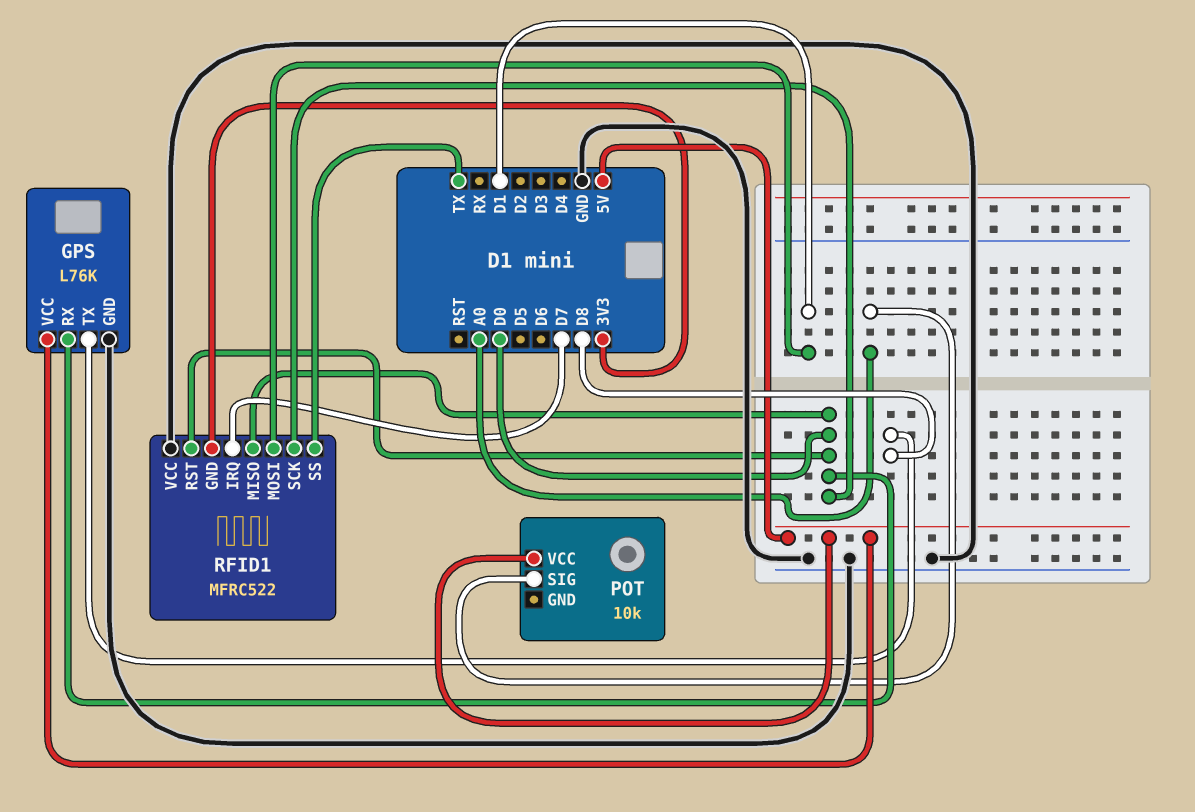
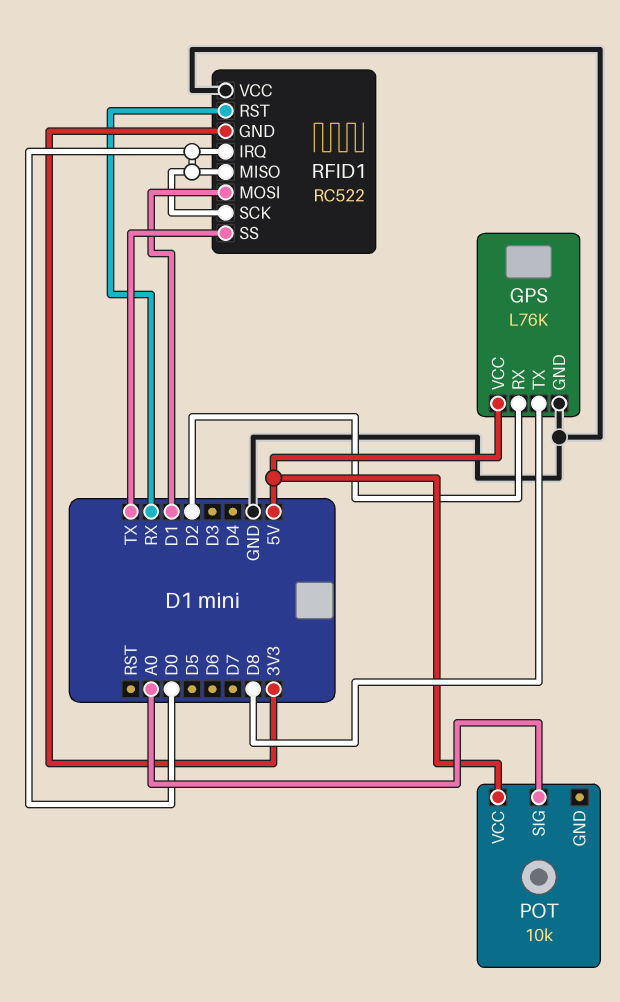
GPS pin RX: D0 -> D2
RFID1: MFRC522 -> RC522
RFID1 pin IRQ: D7 -> D0
RFID1 pin RST: D0 -> RX

